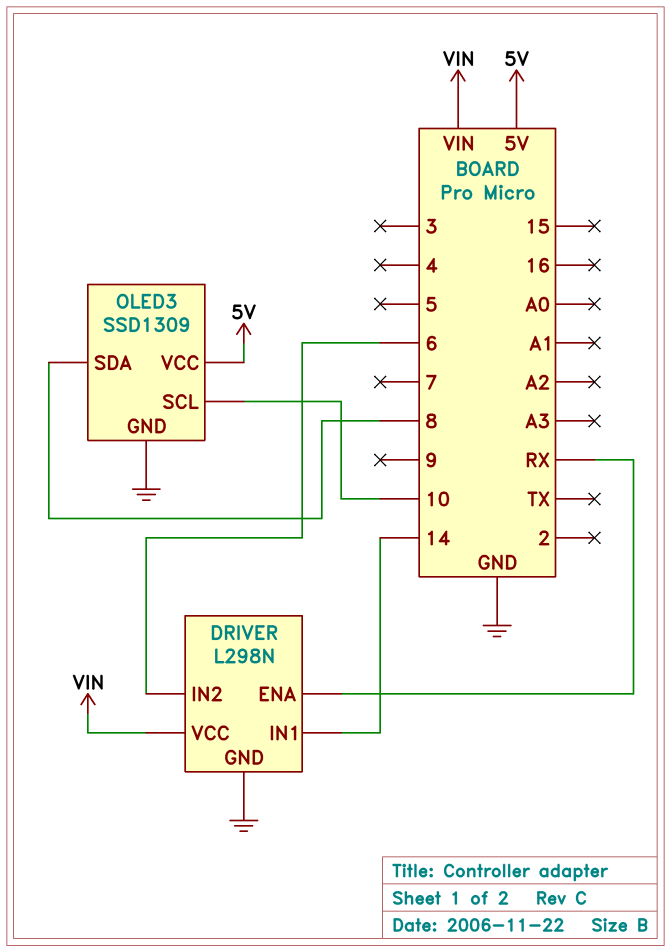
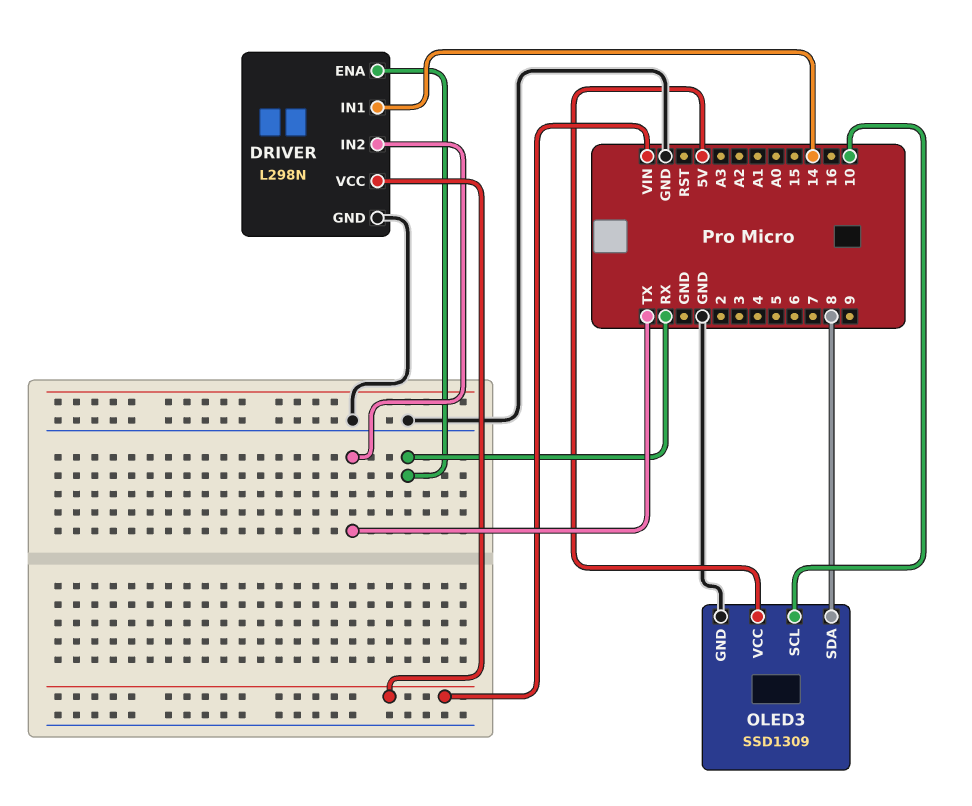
DRIVER pin IN2: 6 -> TX

